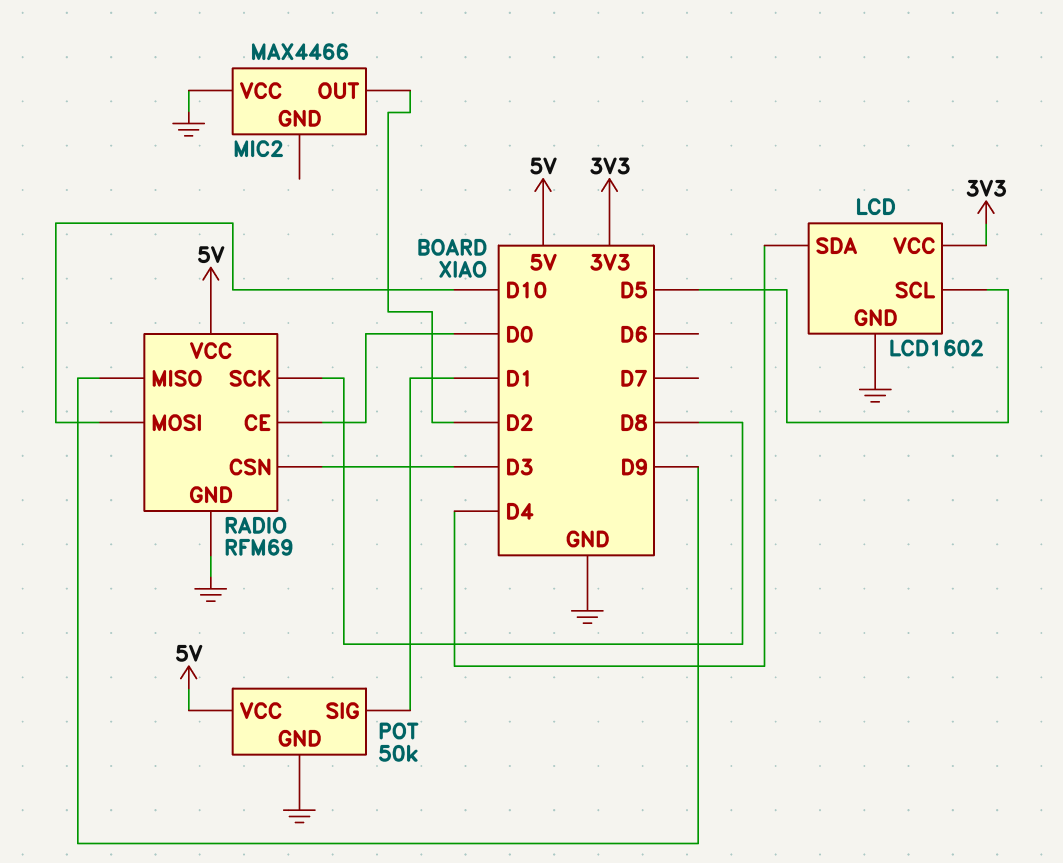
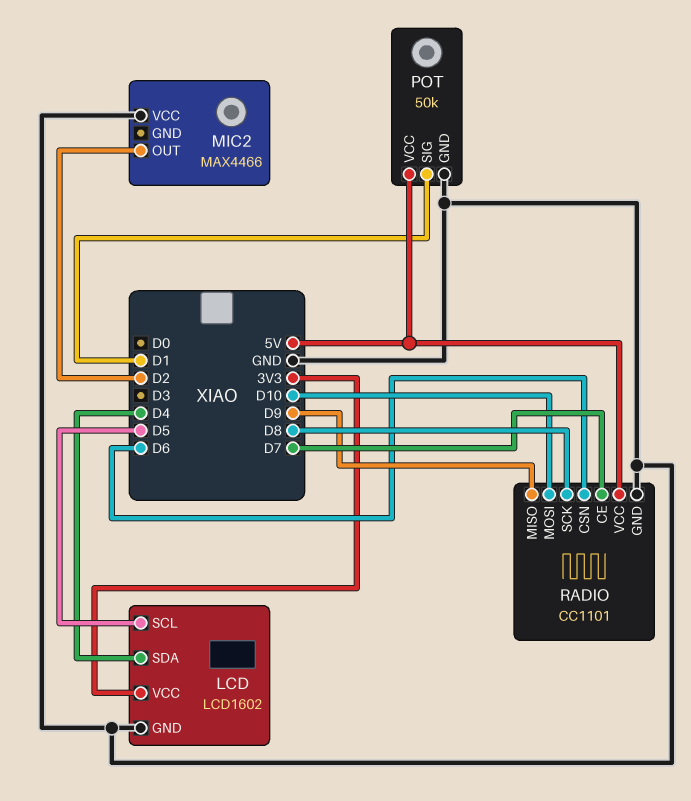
RADIO: RFM69 -> CC1101
RADIO pin CE: D0 -> D7
RADIO pin CSN: D3 -> D6

